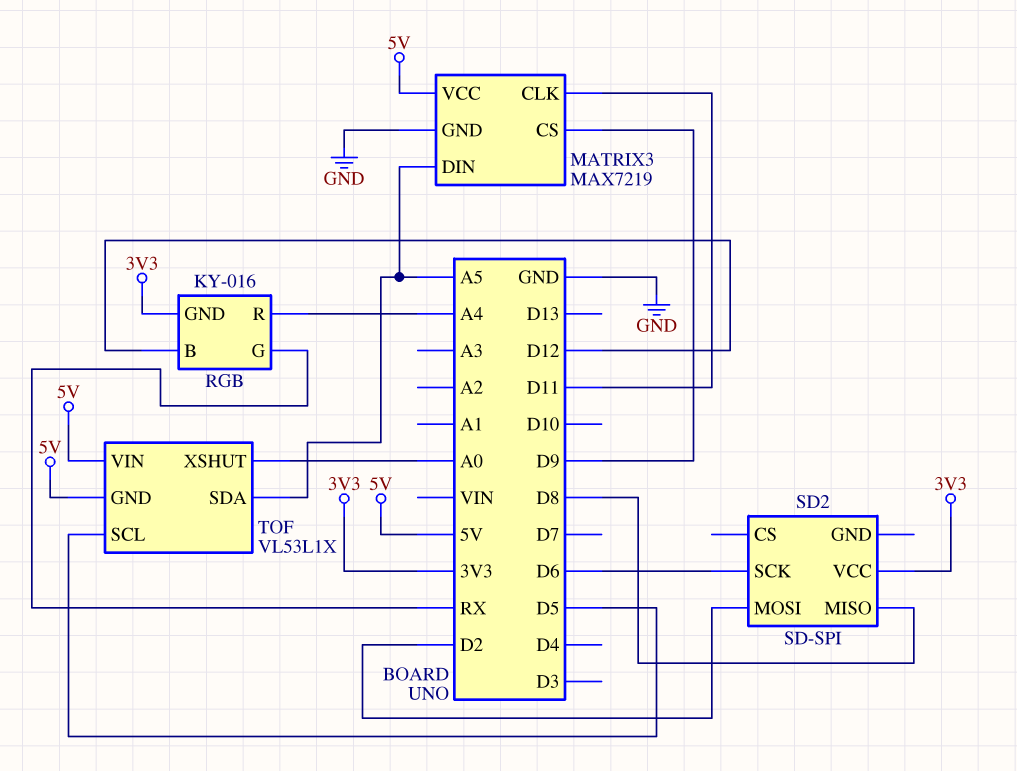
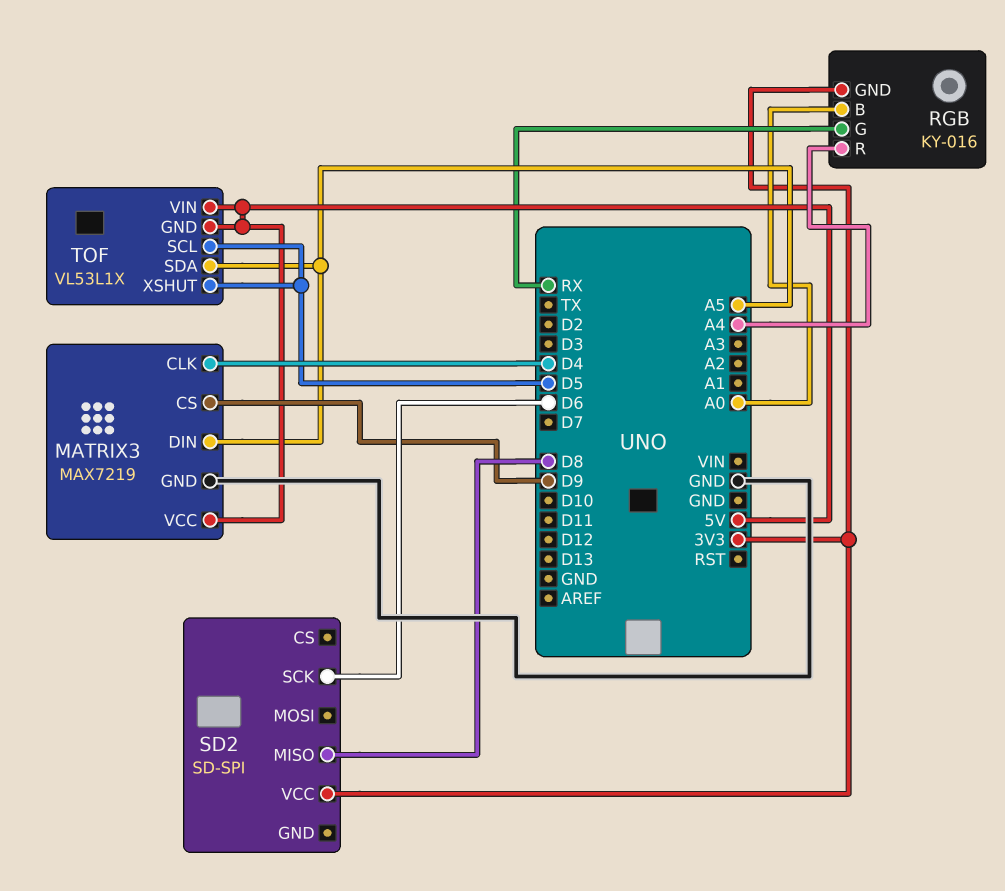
MATRIX3 pin CLK: D11 -> D4
RGB pin B: D12 -> A0
SD2 pin MOSI: D2 -> none
TOF pin XSHUT: A0 -> D5

